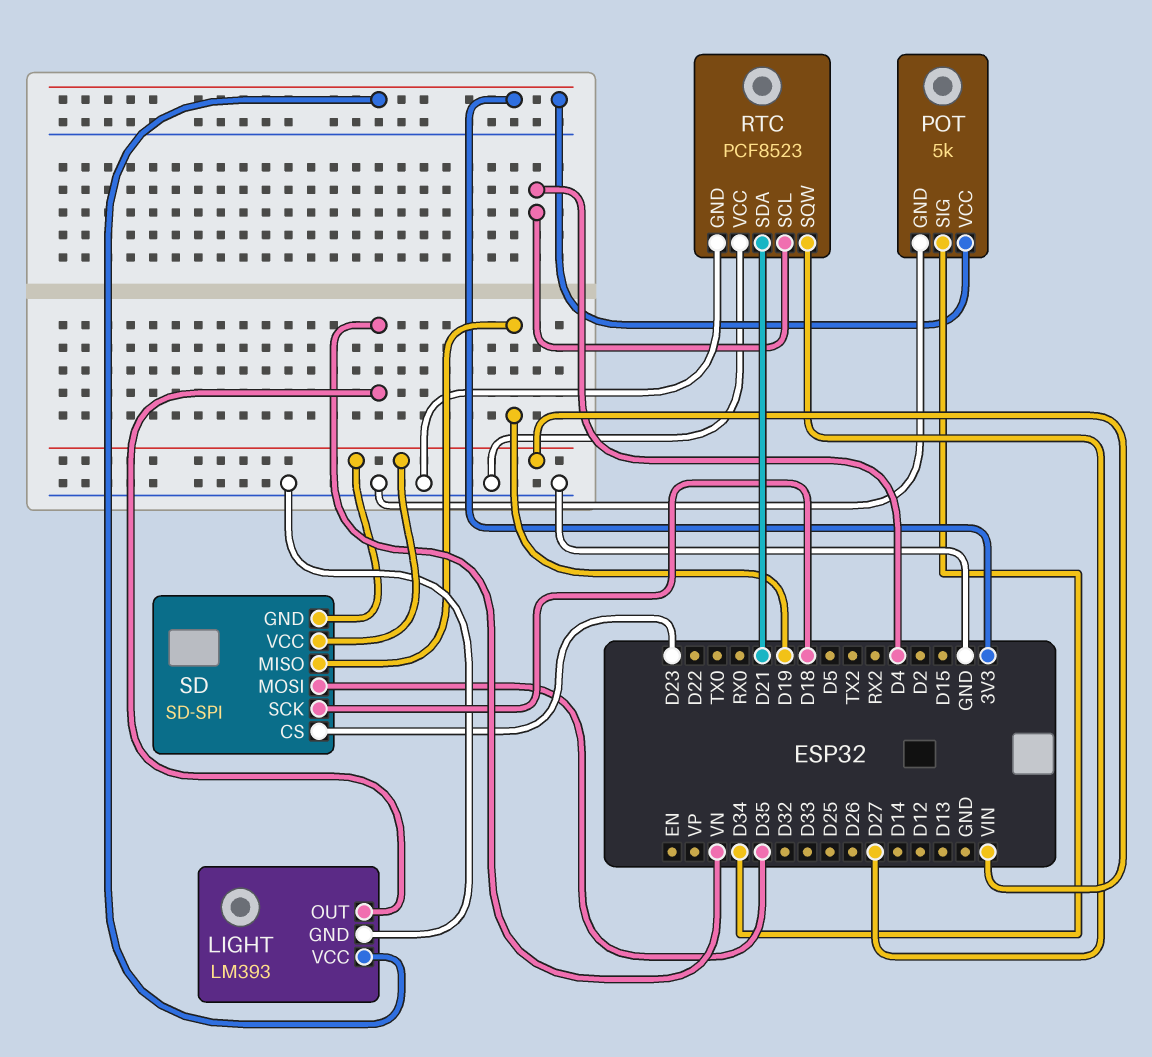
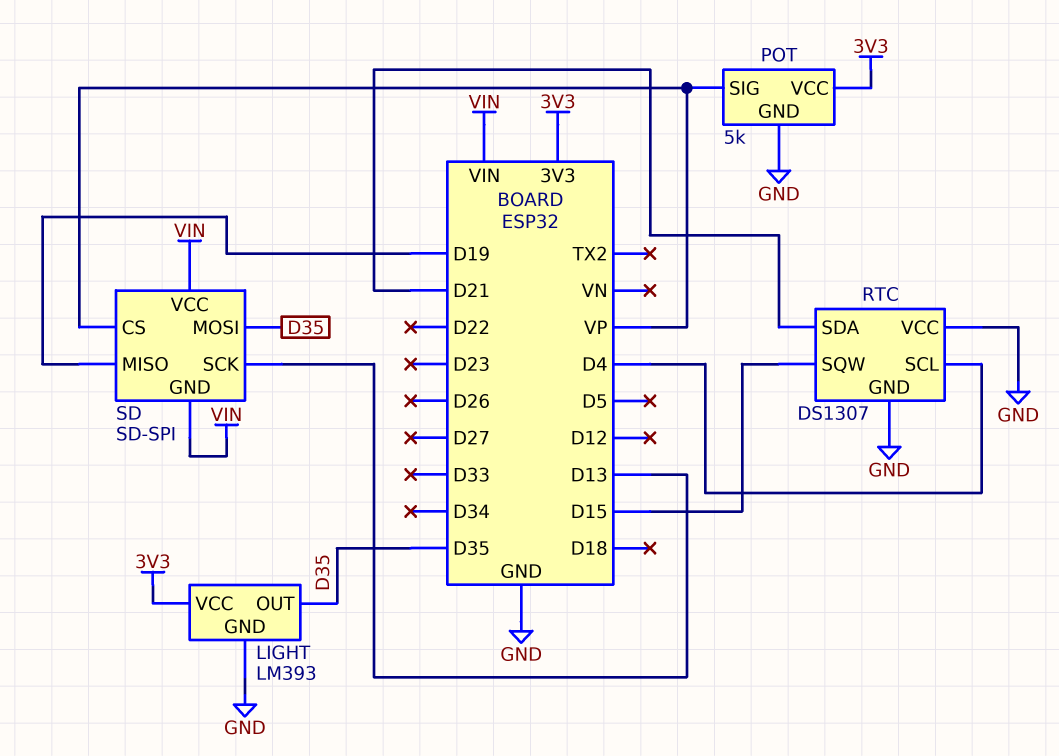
LIGHT pin OUT: VN -> D35
POT pin SIG: D34 -> VP
RTC: PCF8523 -> DS1307
RTC pin SQW: D27 -> D15
SD pin CS: D23 -> VP
SD pin SCK: D18 -> D13

